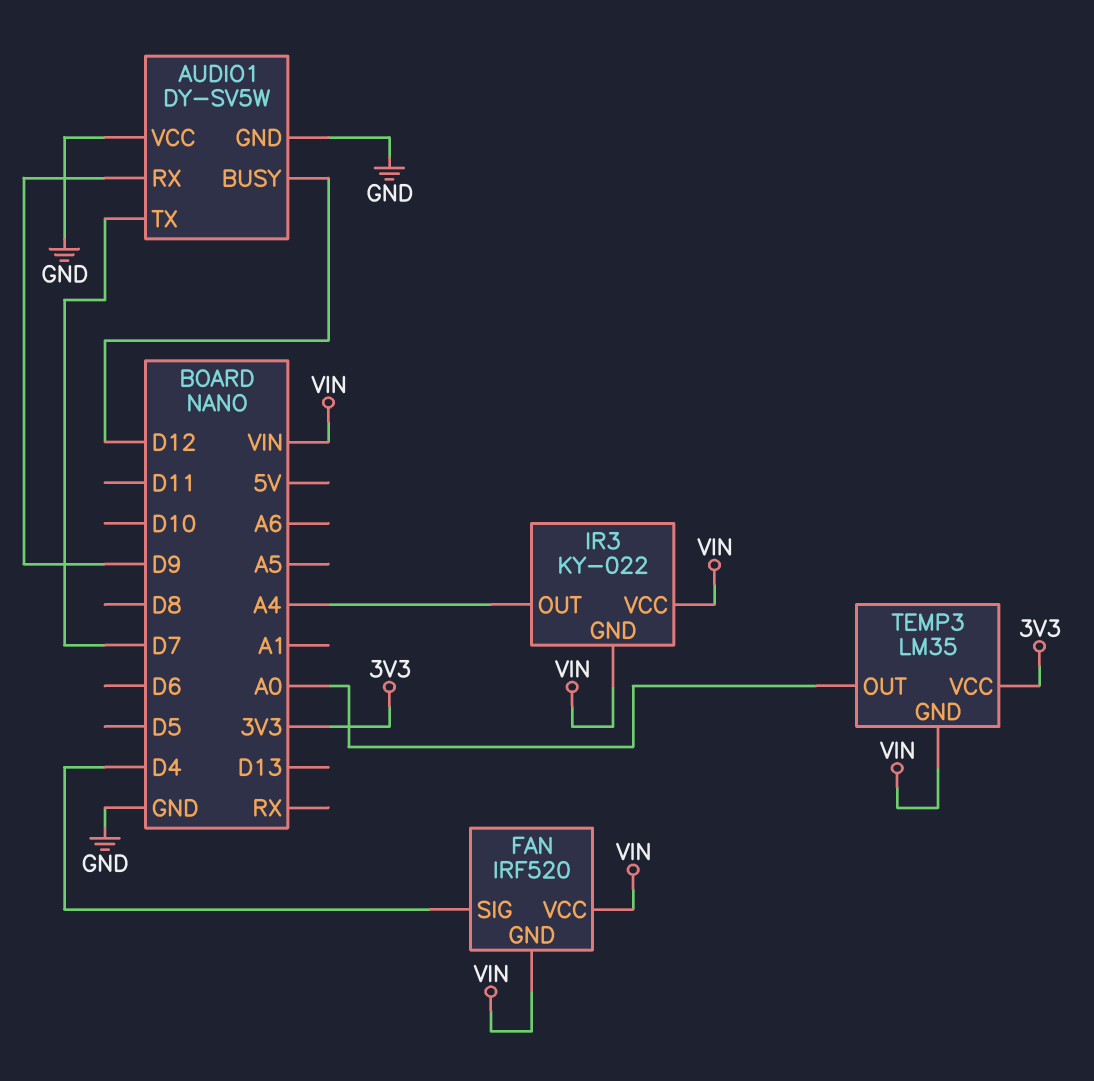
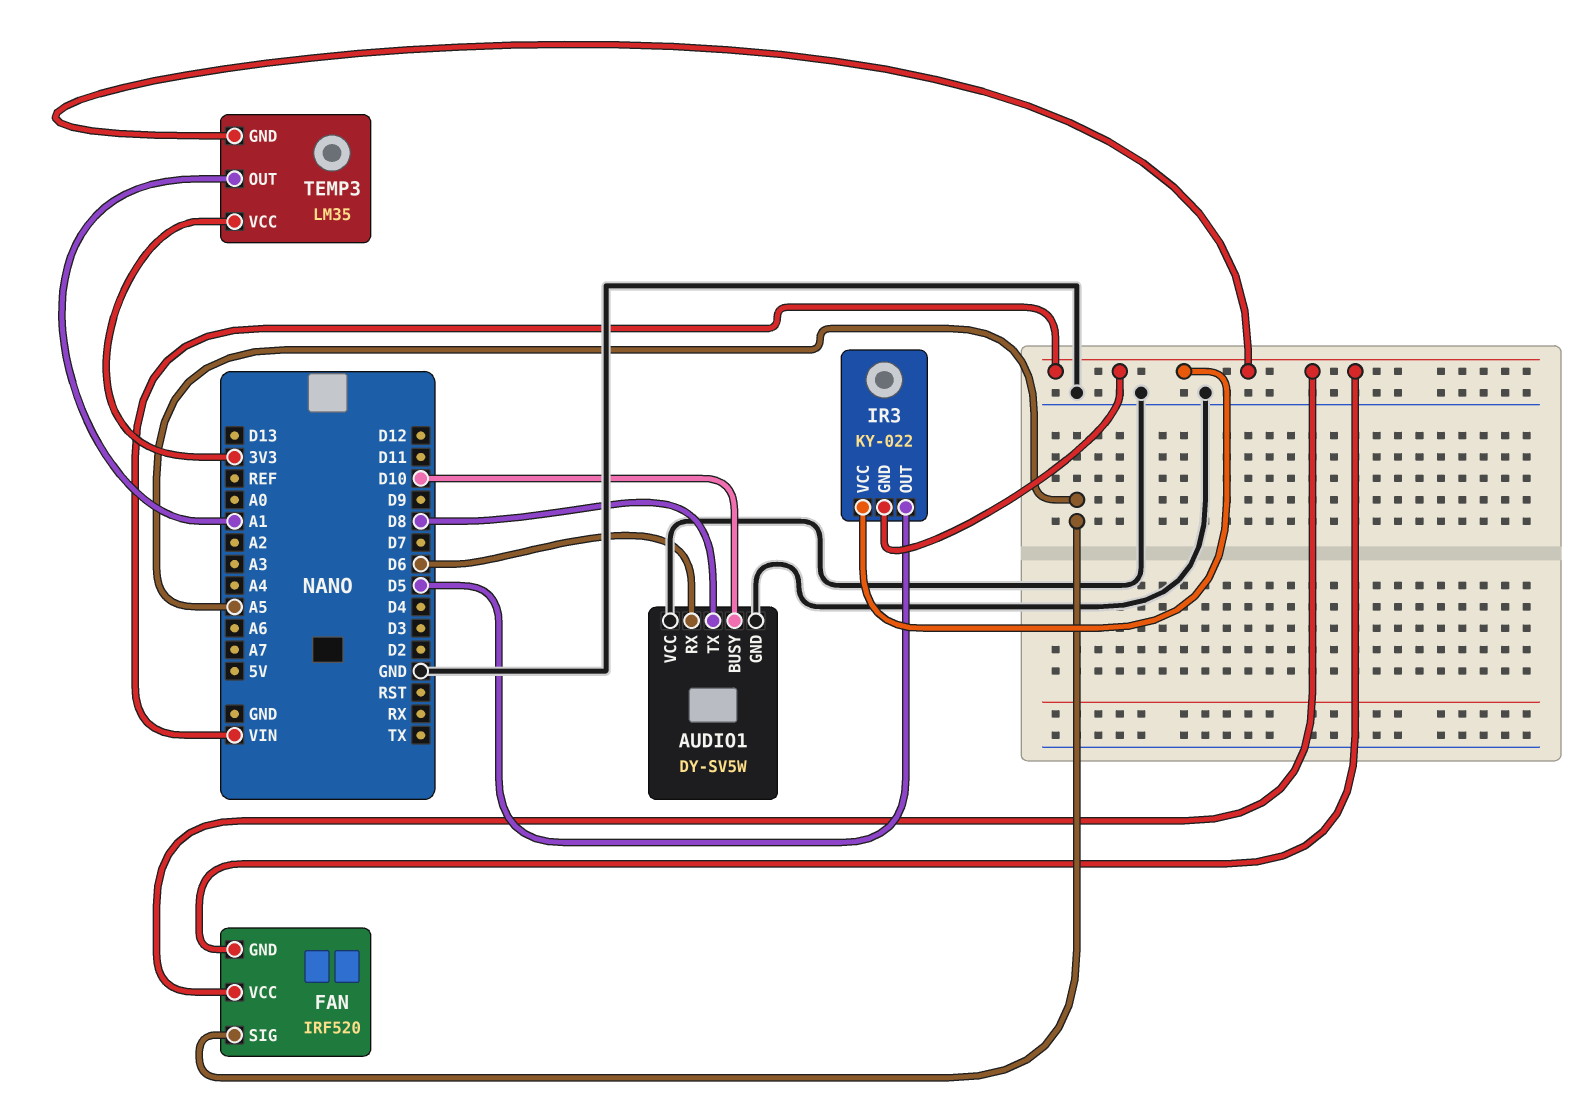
AUDIO1 pin BUSY: D12 -> D10
AUDIO1 pin RX: D9 -> D6
AUDIO1 pin TX: D7 -> D8
FAN pin SIG: D4 -> A5
IR3 pin OUT: A4 -> D5
TEMP3 pin OUT: A0 -> A1

